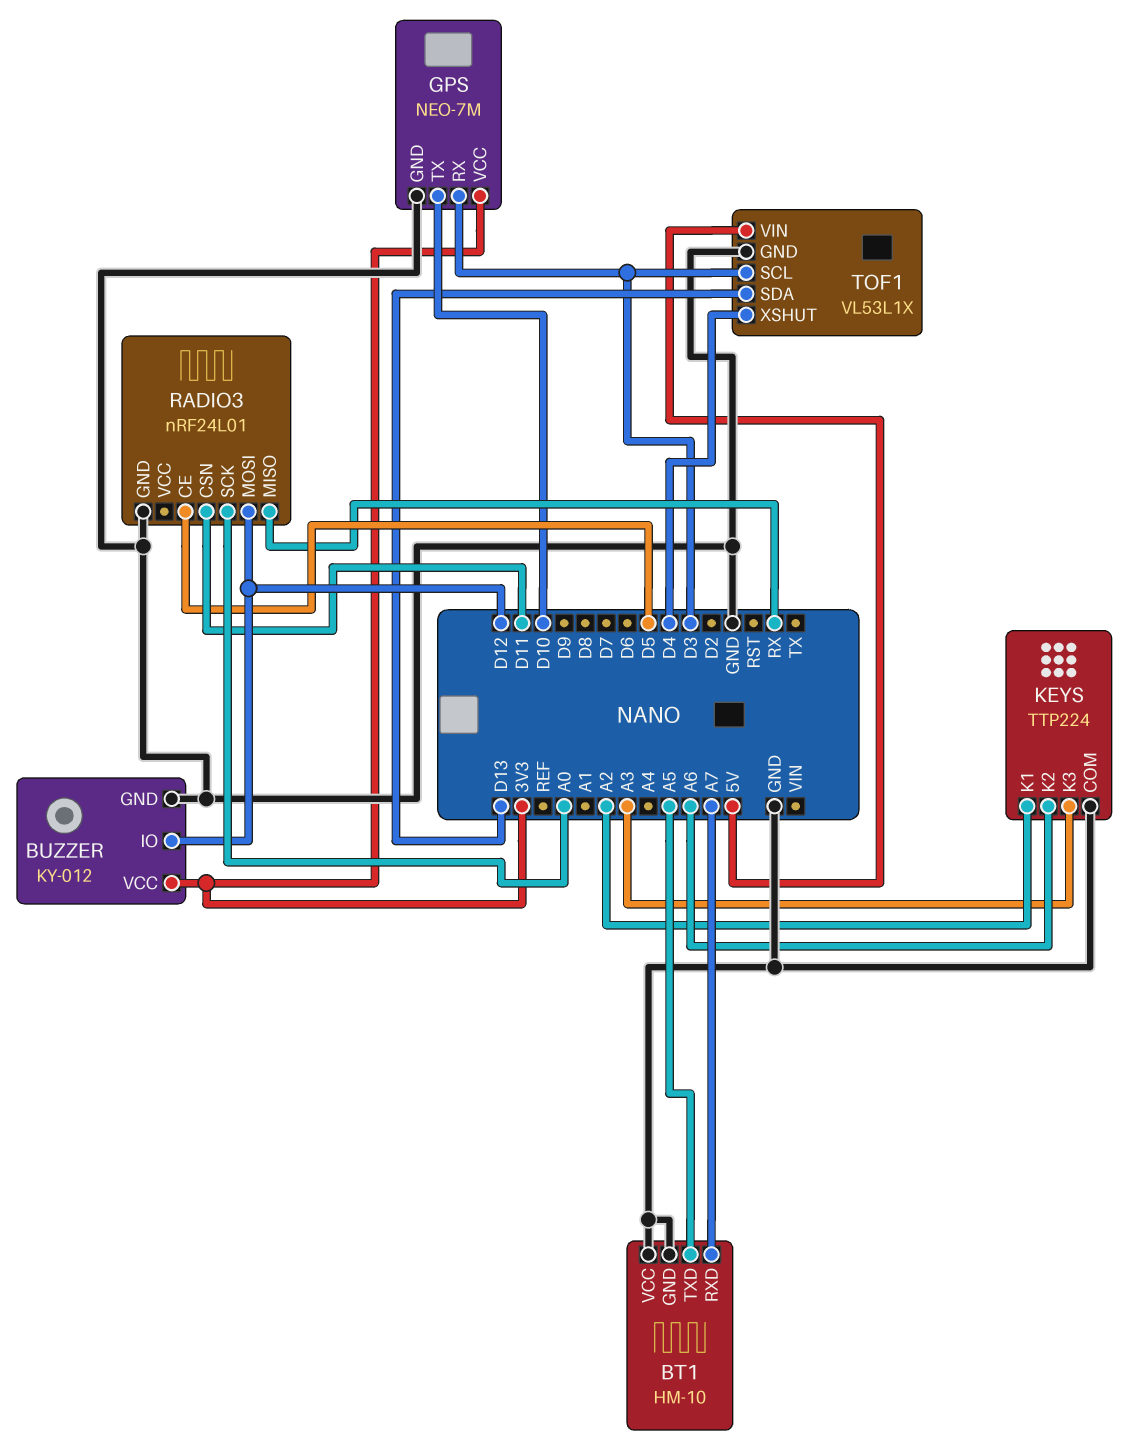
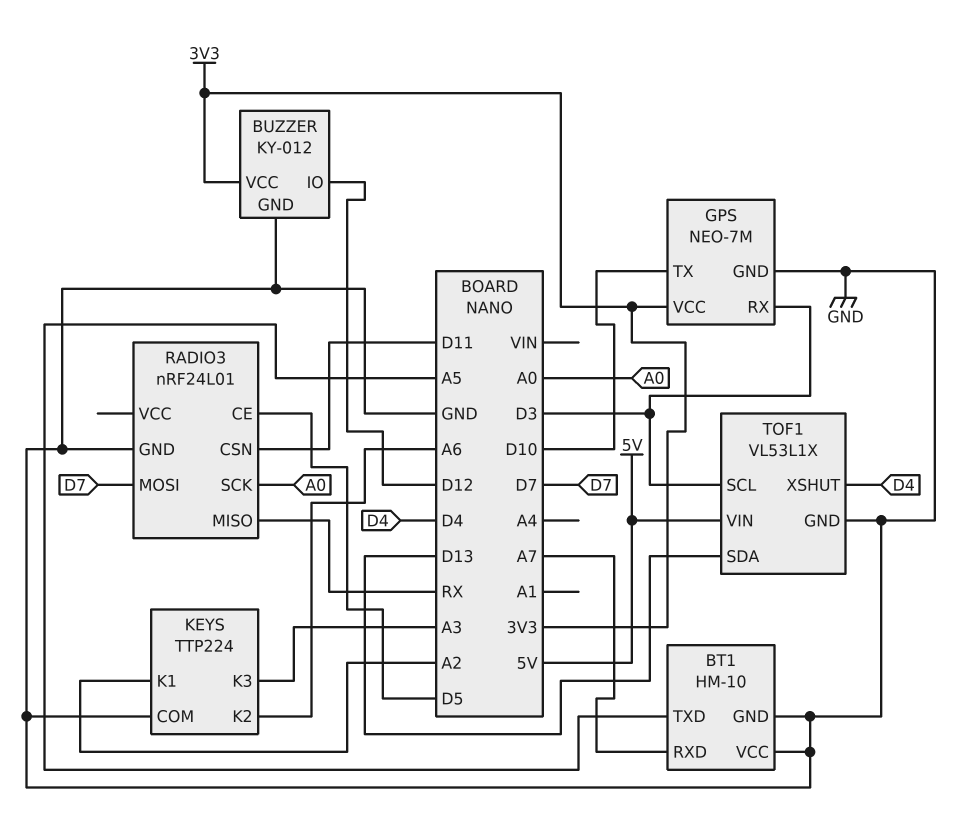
RADIO3 pin MOSI: D12 -> D7

